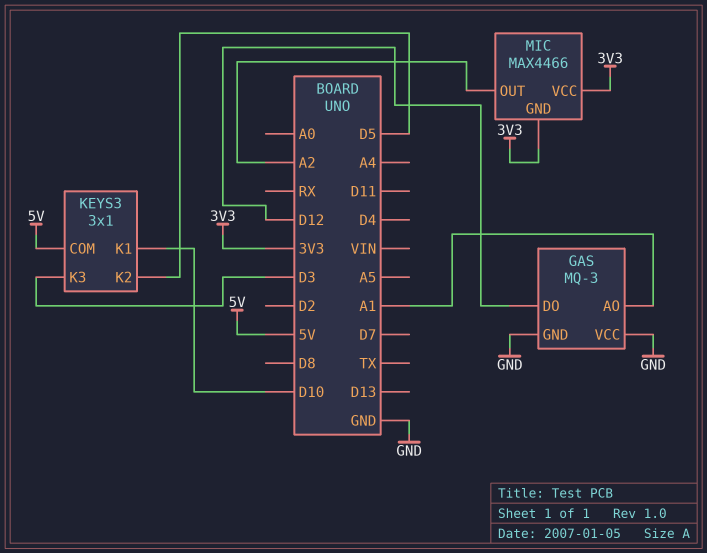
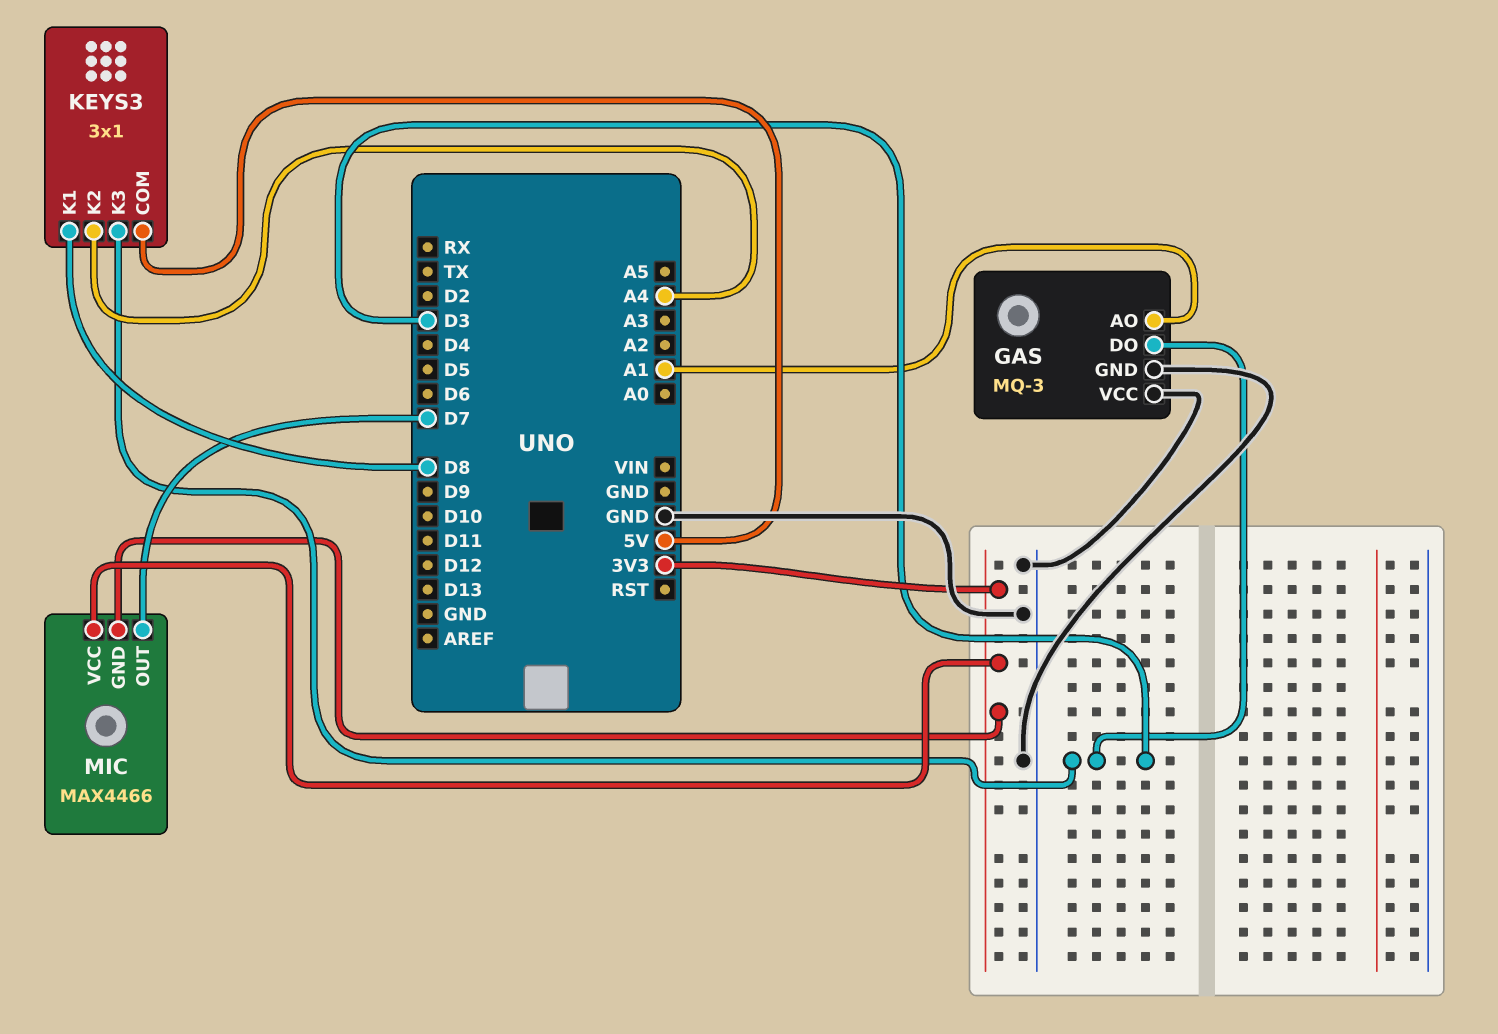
GAS pin DO: D12 -> D3
KEYS3 pin K1: D10 -> D8
KEYS3 pin K2: D5 -> A4
MIC pin OUT: A2 -> D7

